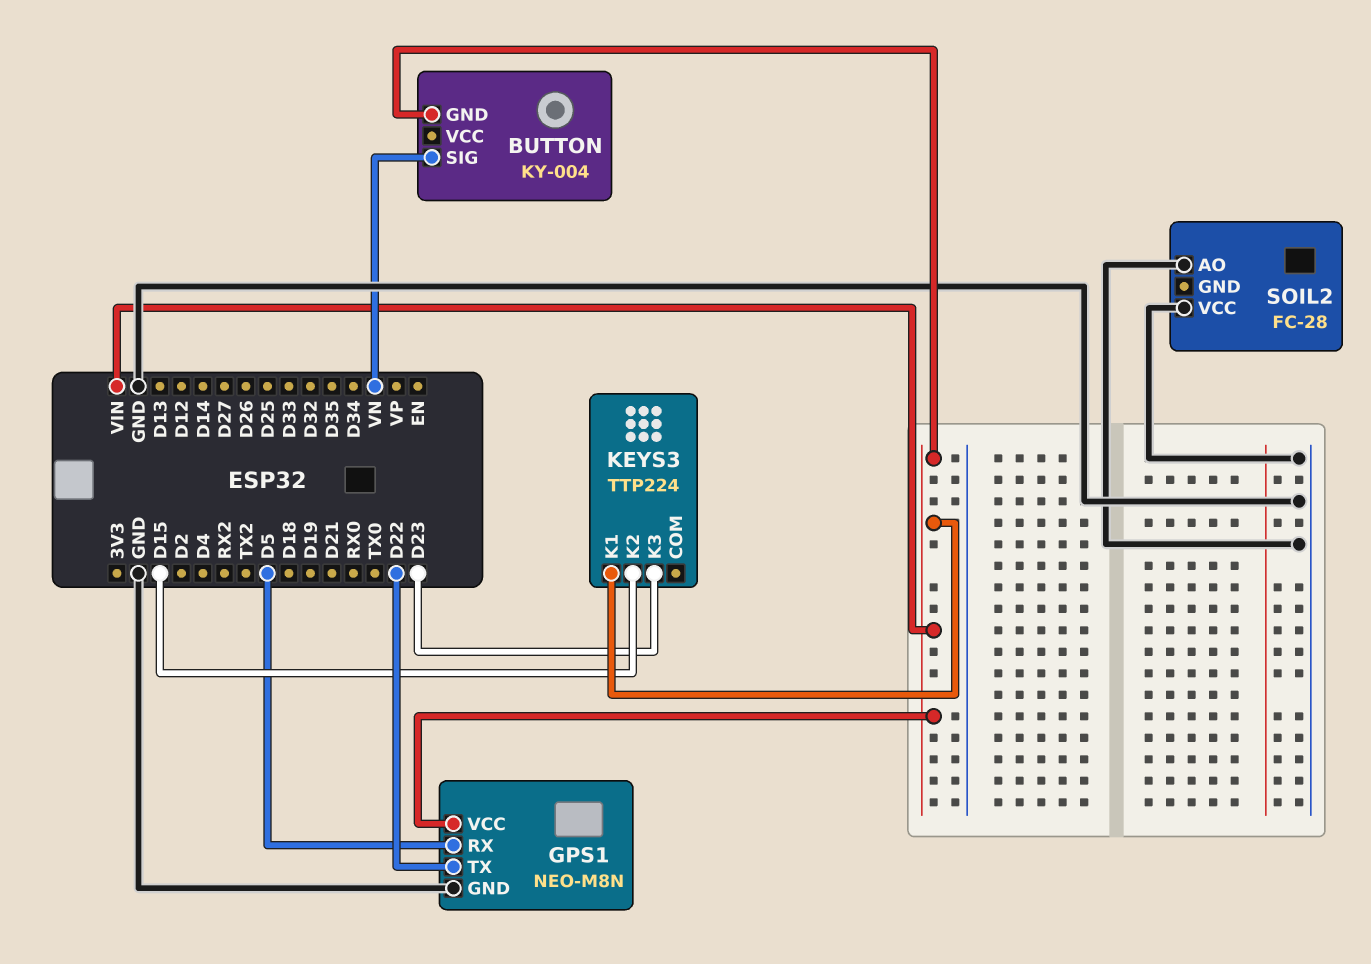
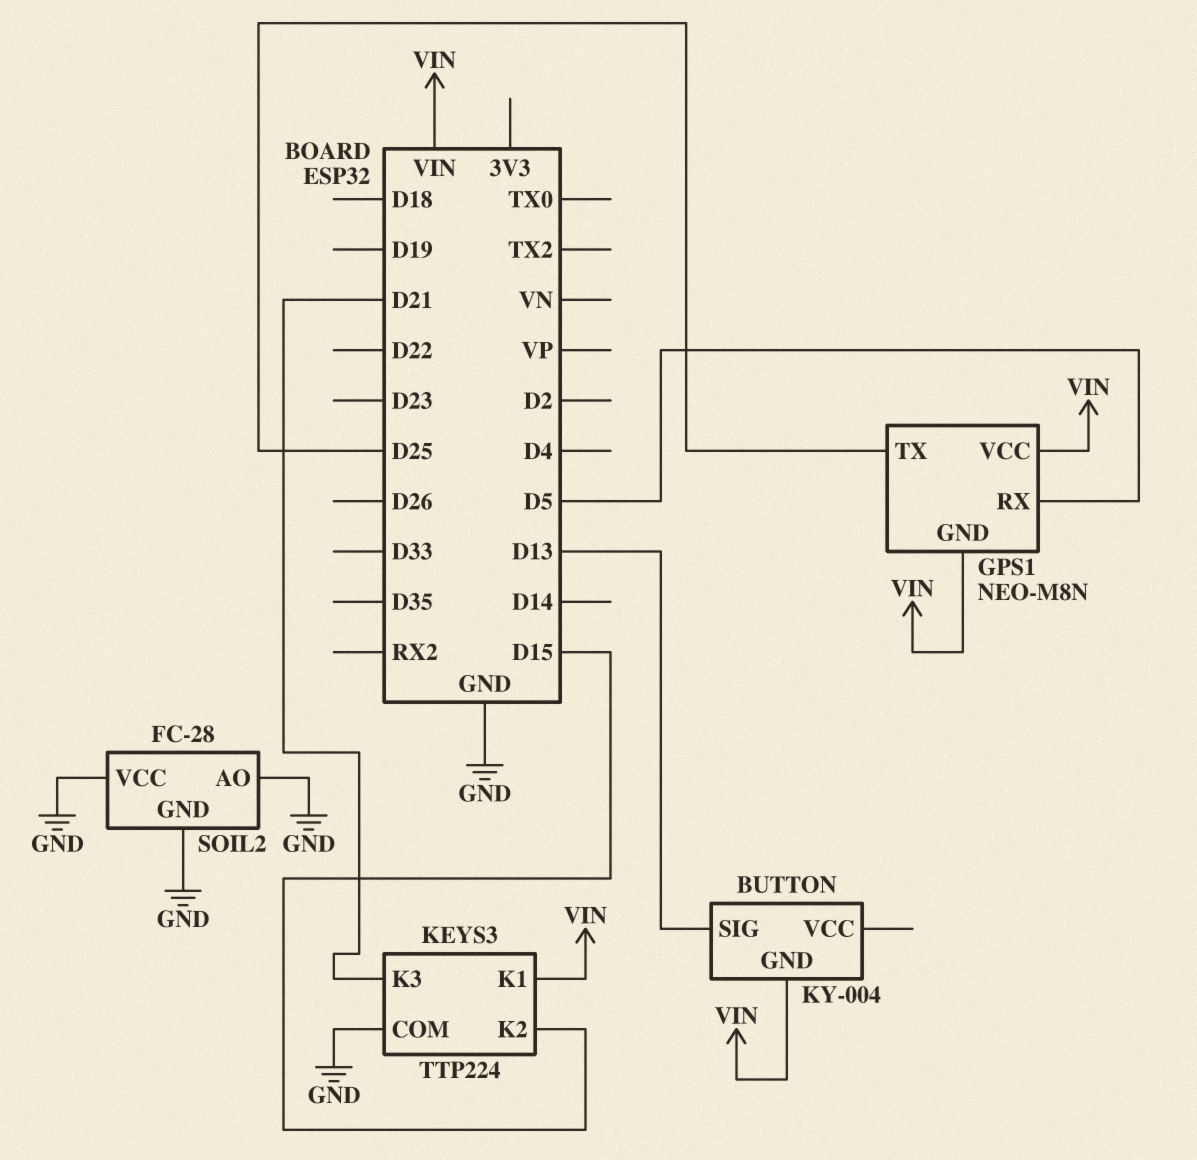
BUTTON pin SIG: VN -> D13
GPS1 pin GND: GND -> VIN
GPS1 pin TX: D22 -> D25
KEYS3 pin COM: none -> GND
KEYS3 pin K3: D23 -> D21
SOIL2 pin GND: none -> GND

